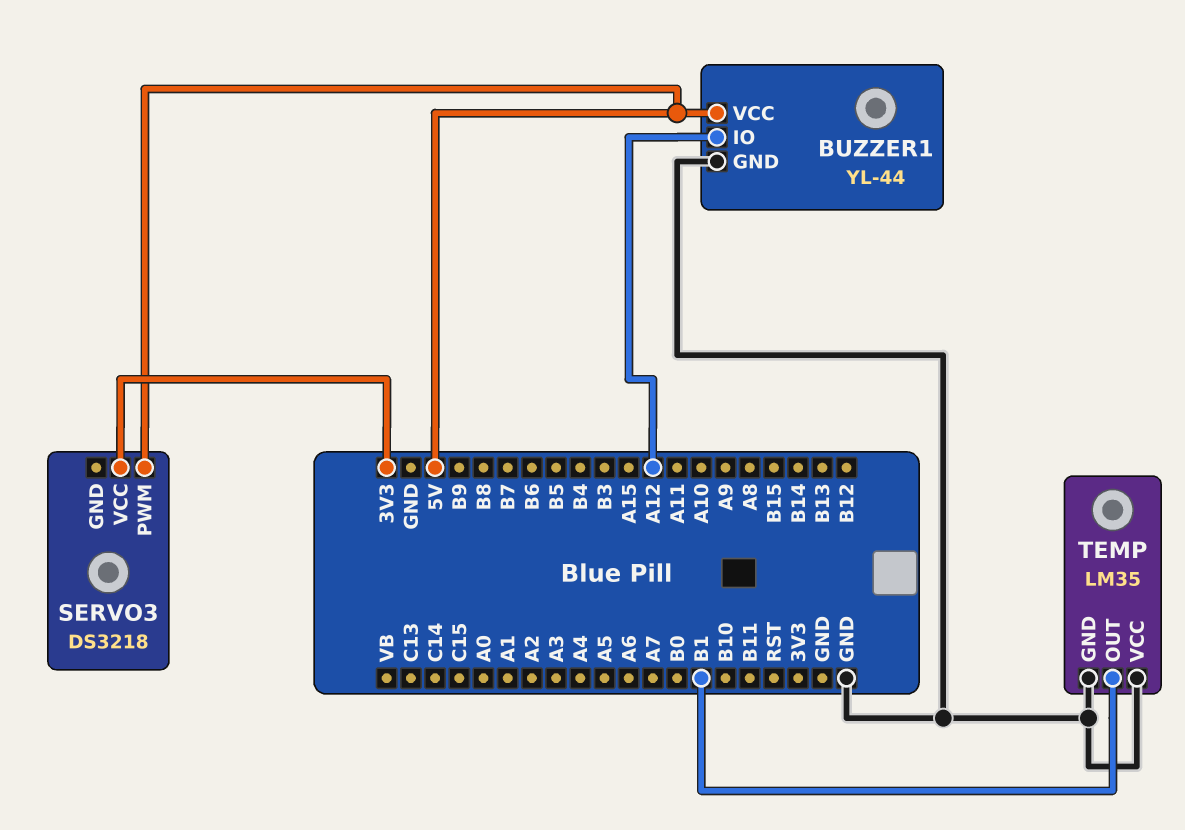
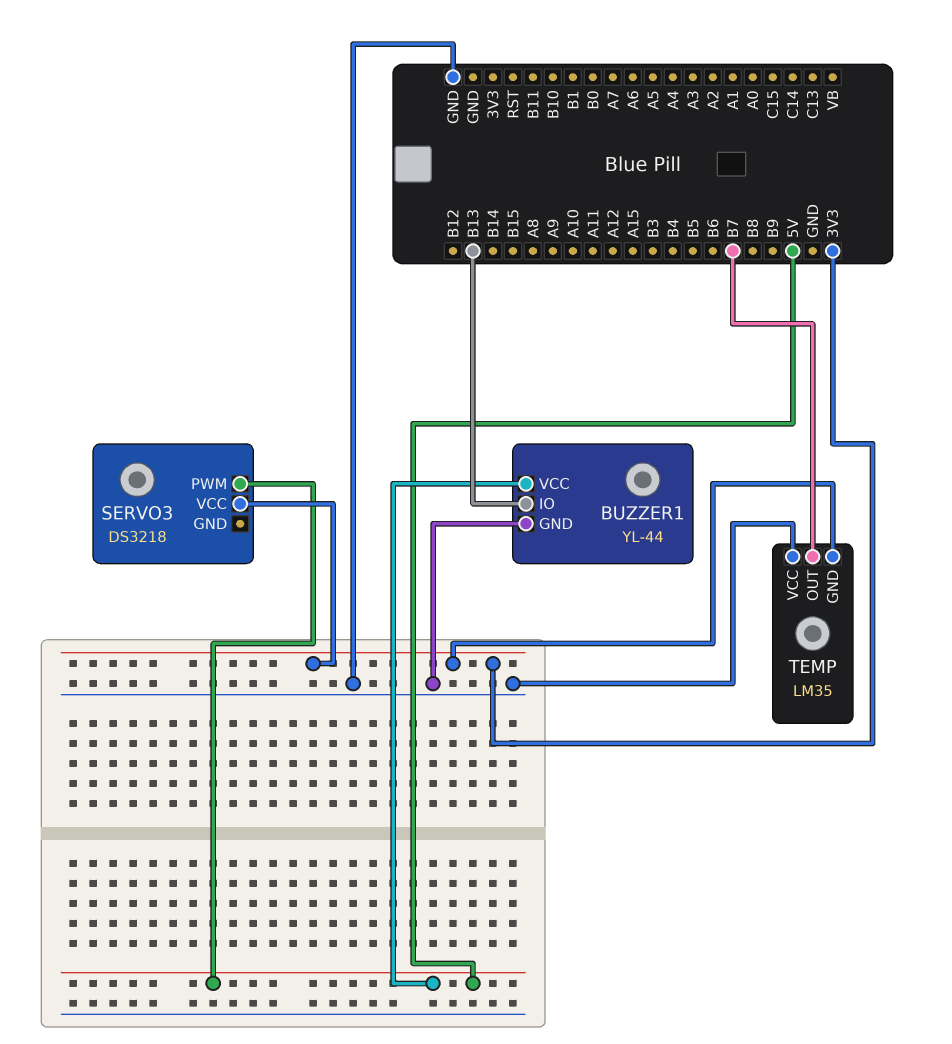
BUZZER1 pin IO: A12 -> B13
TEMP pin GND: GND -> 3V3
TEMP pin OUT: B1 -> B7

